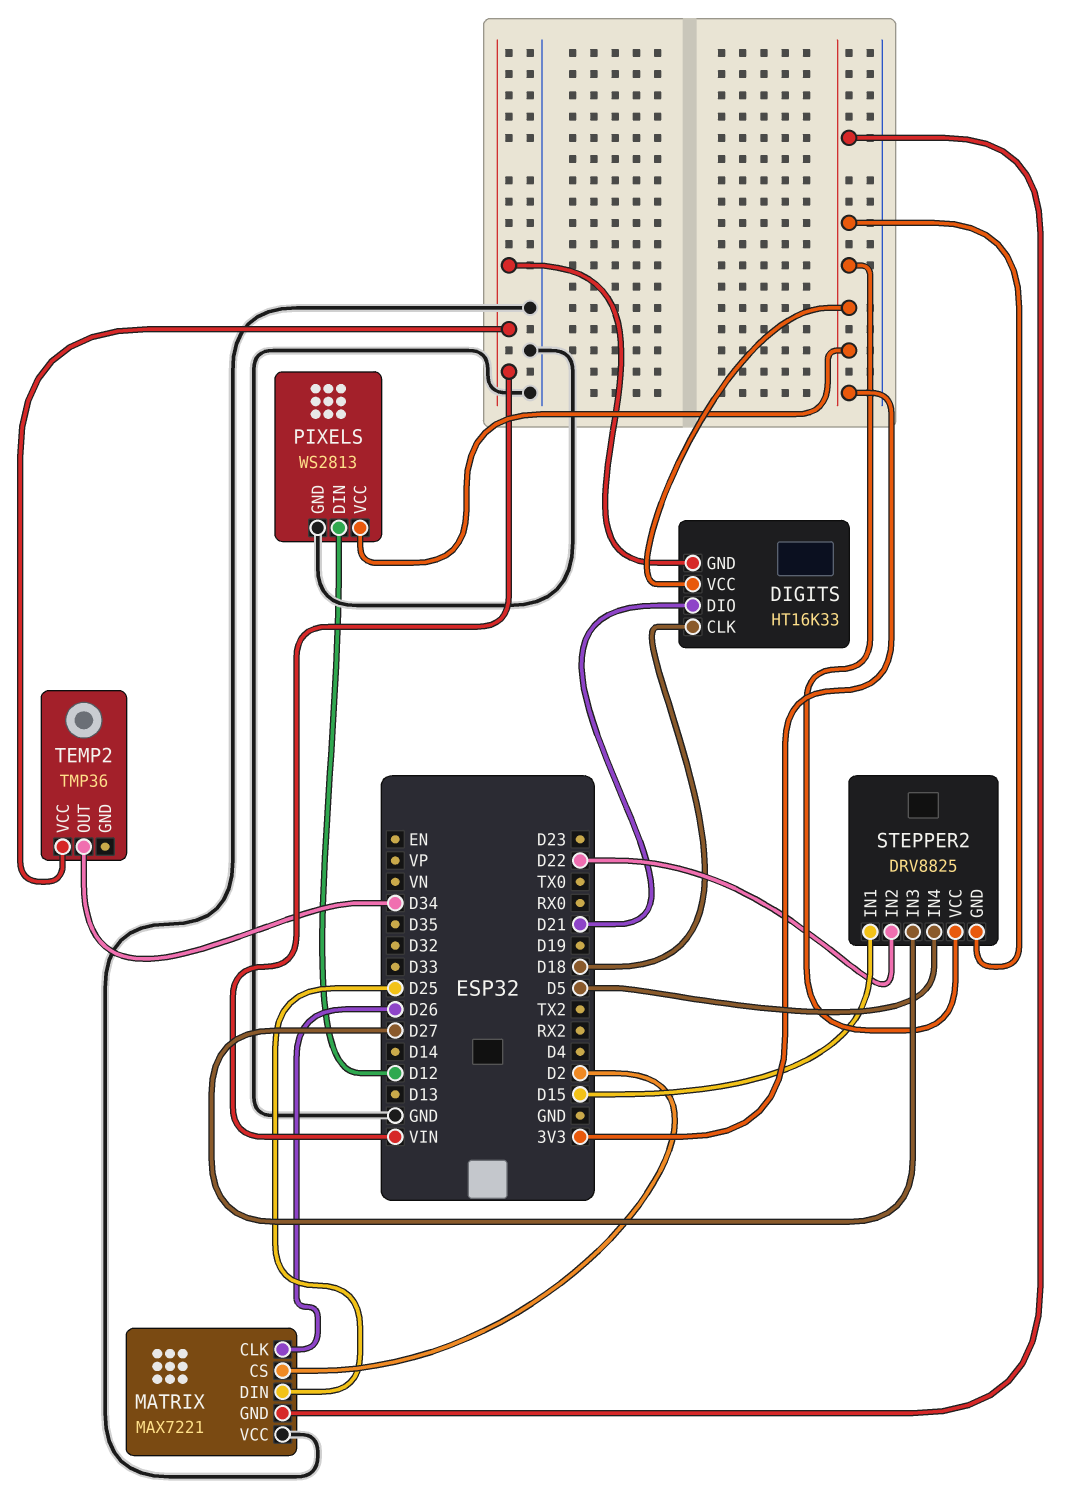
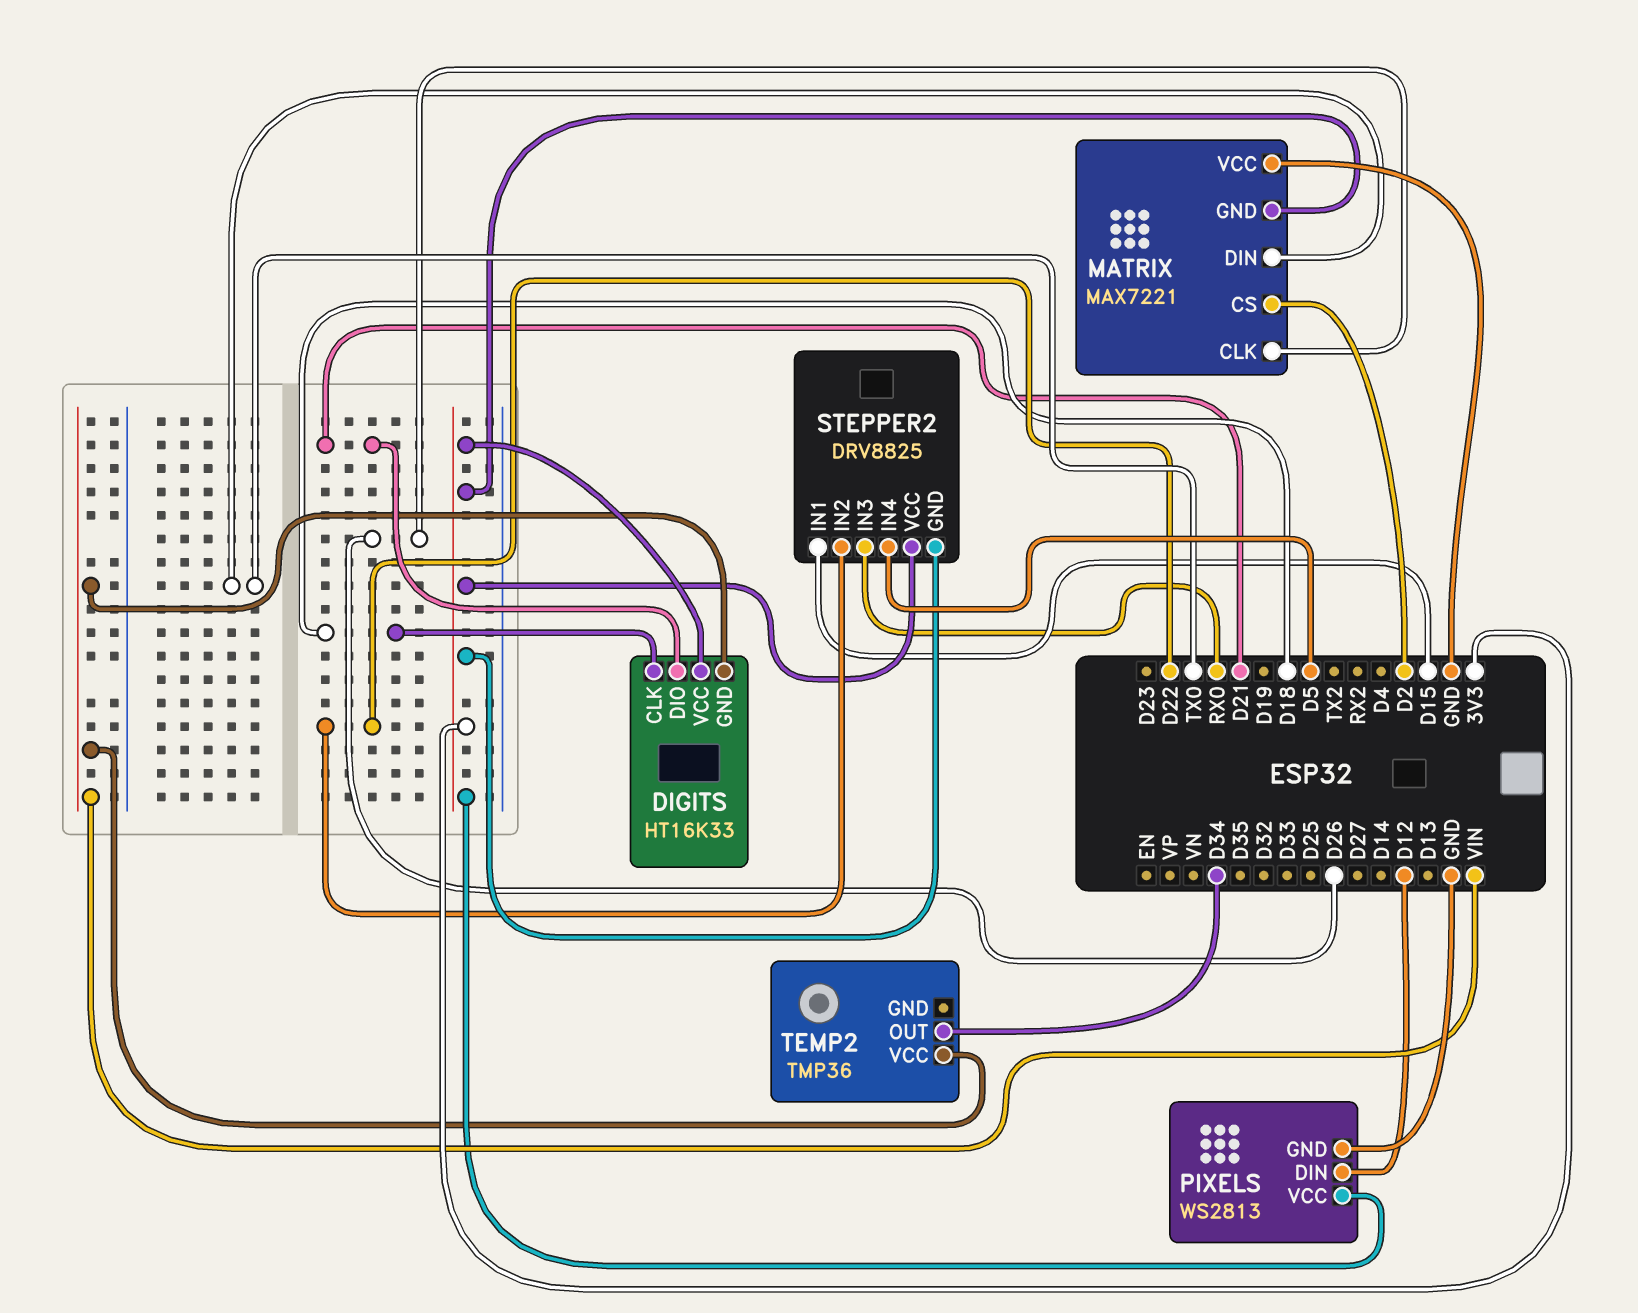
MATRIX pin DIN: D25 -> TX0
STEPPER2 pin IN3: D27 -> RX0

